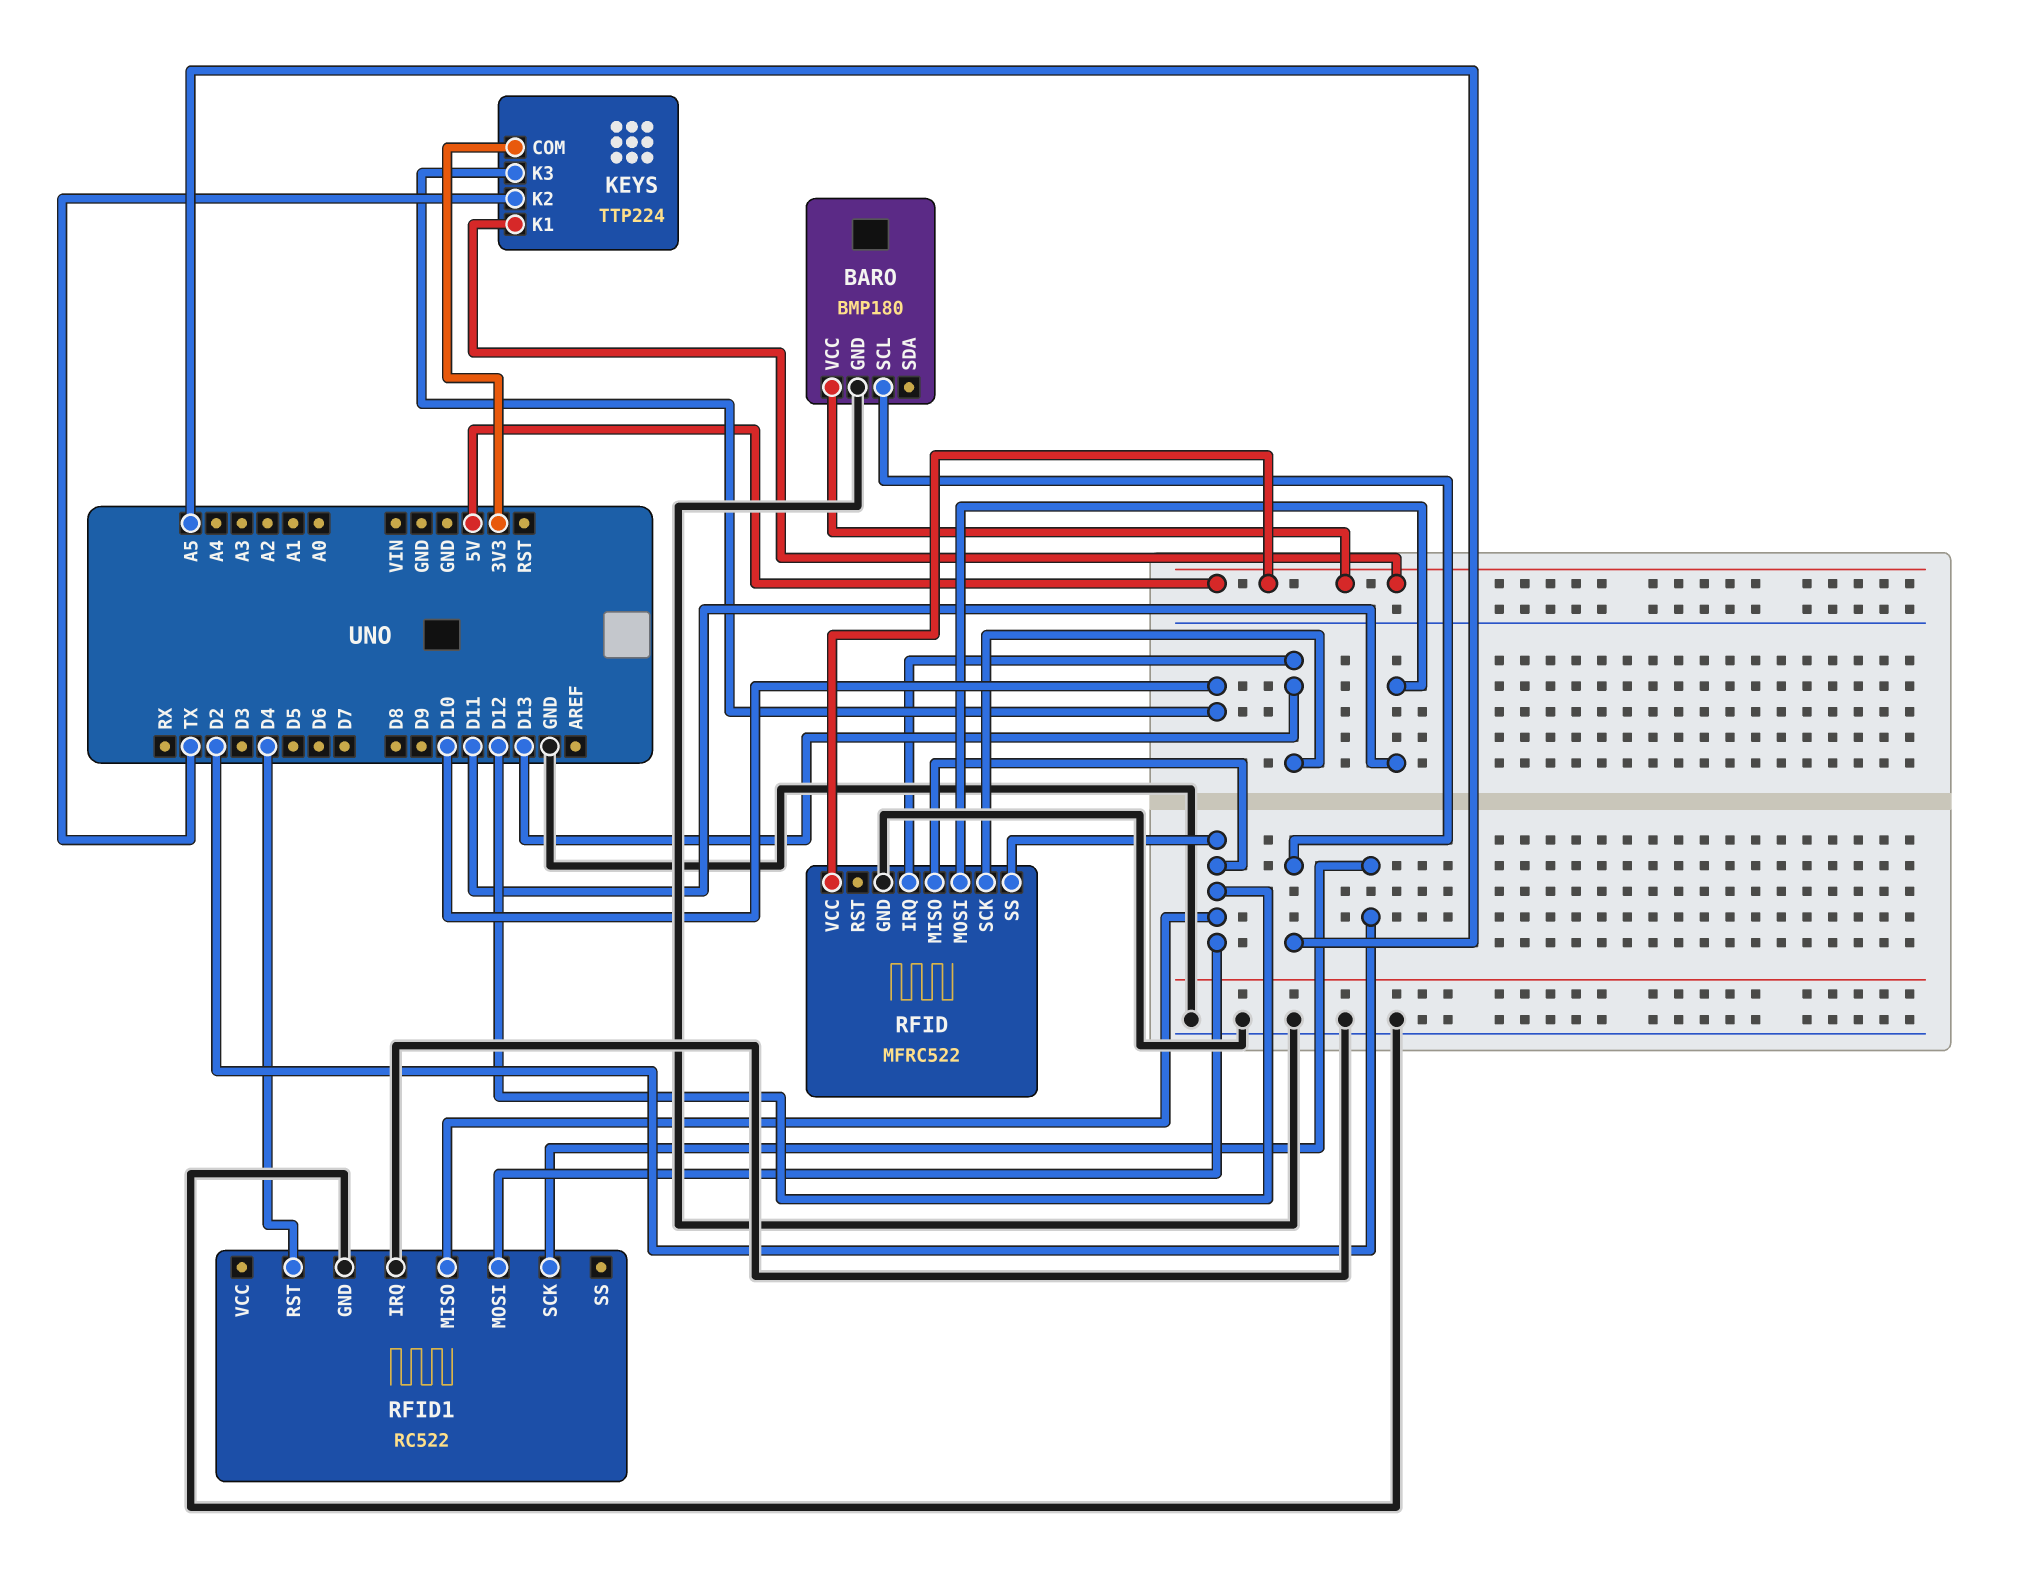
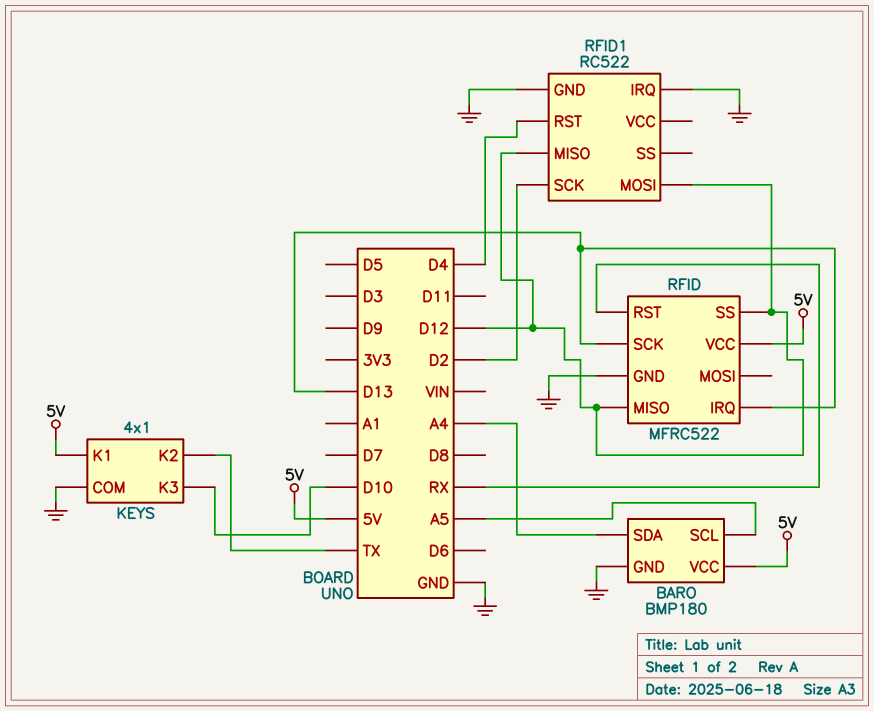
BARO pin SDA: none -> A4
KEYS: TTP224 -> 4x1
KEYS pin COM: 3V3 -> GND
RFID pin MOSI: D11 -> none
RFID pin RST: none -> RX

